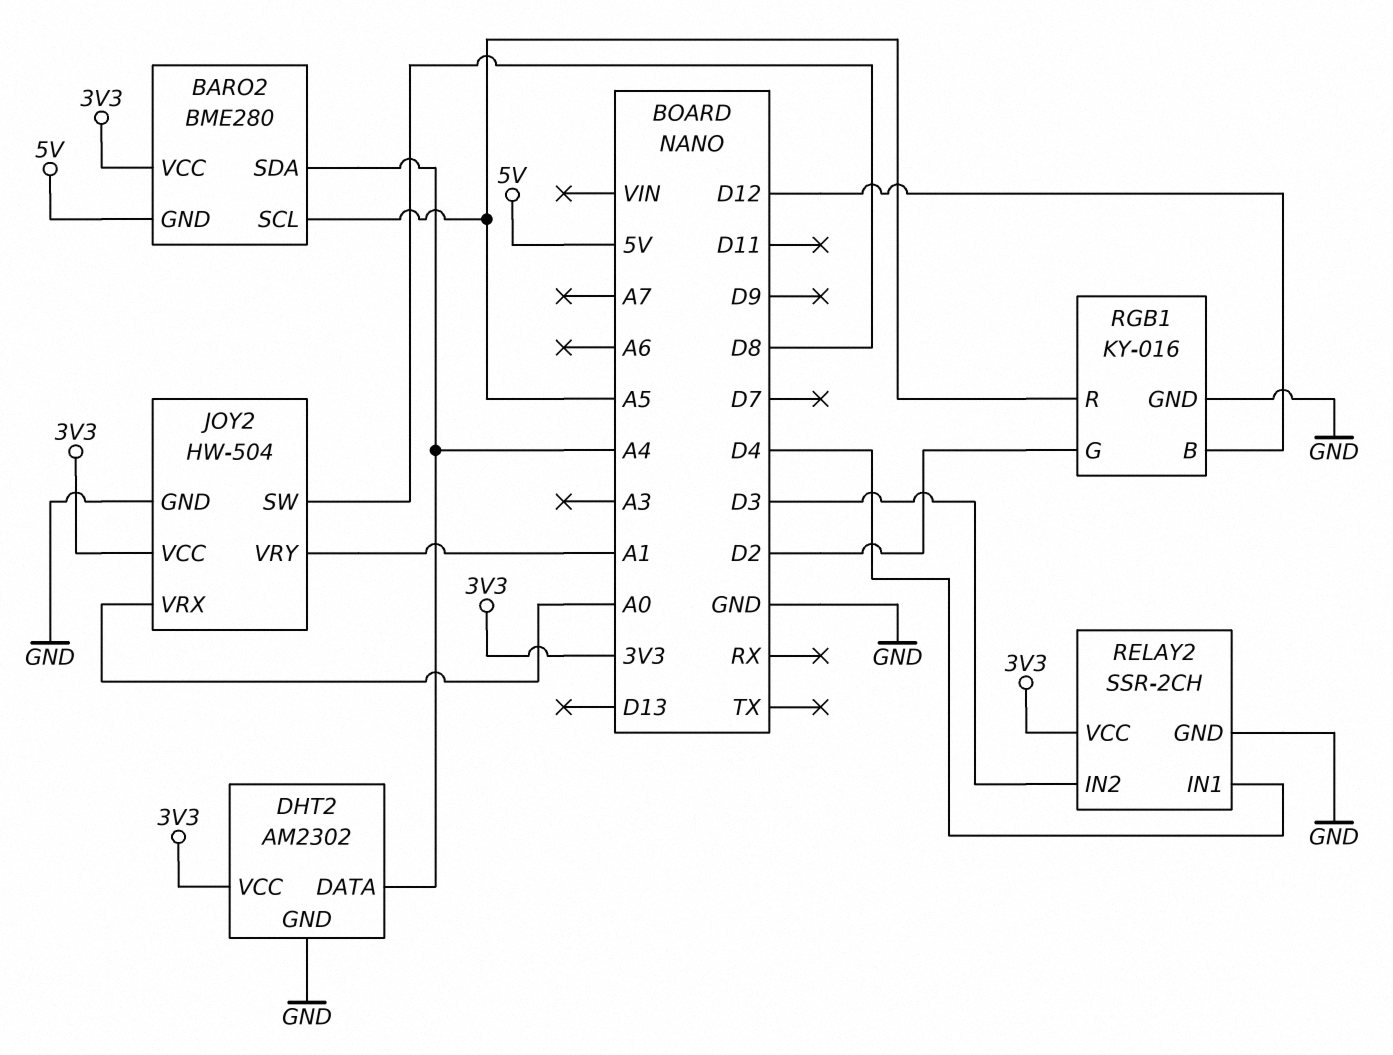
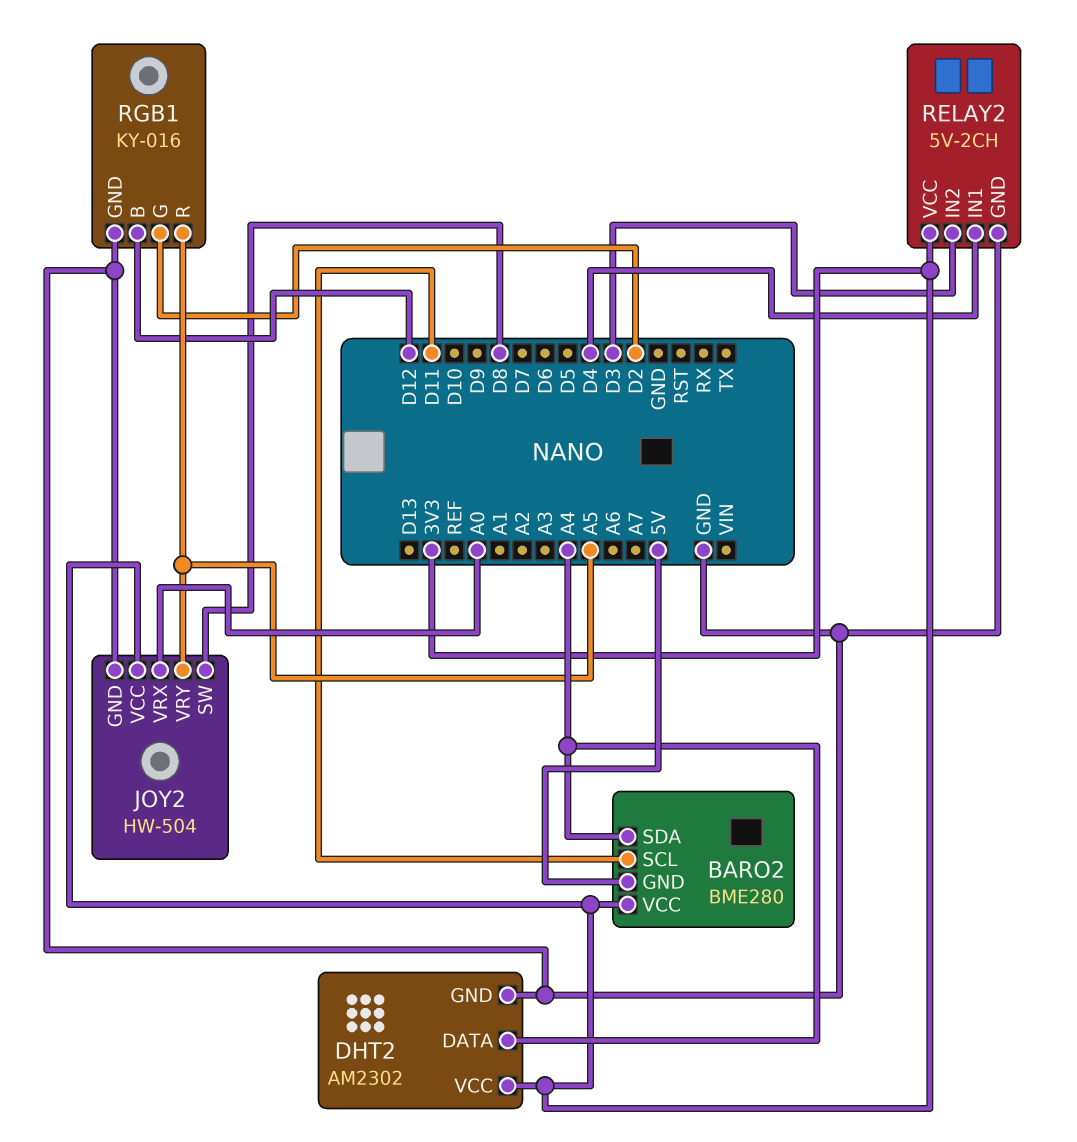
BARO2 pin SCL: A5 -> D11
JOY2 pin VRY: A1 -> A5
RELAY2: SSR-2CH -> 5V-2CH

